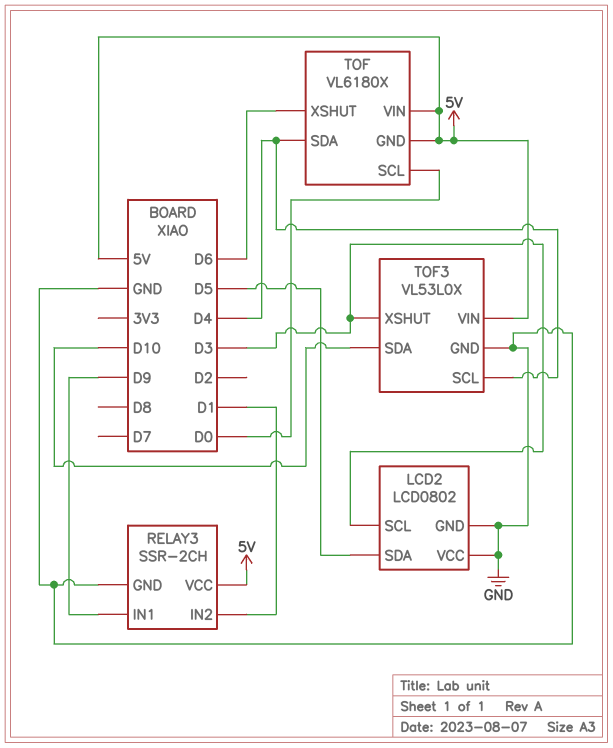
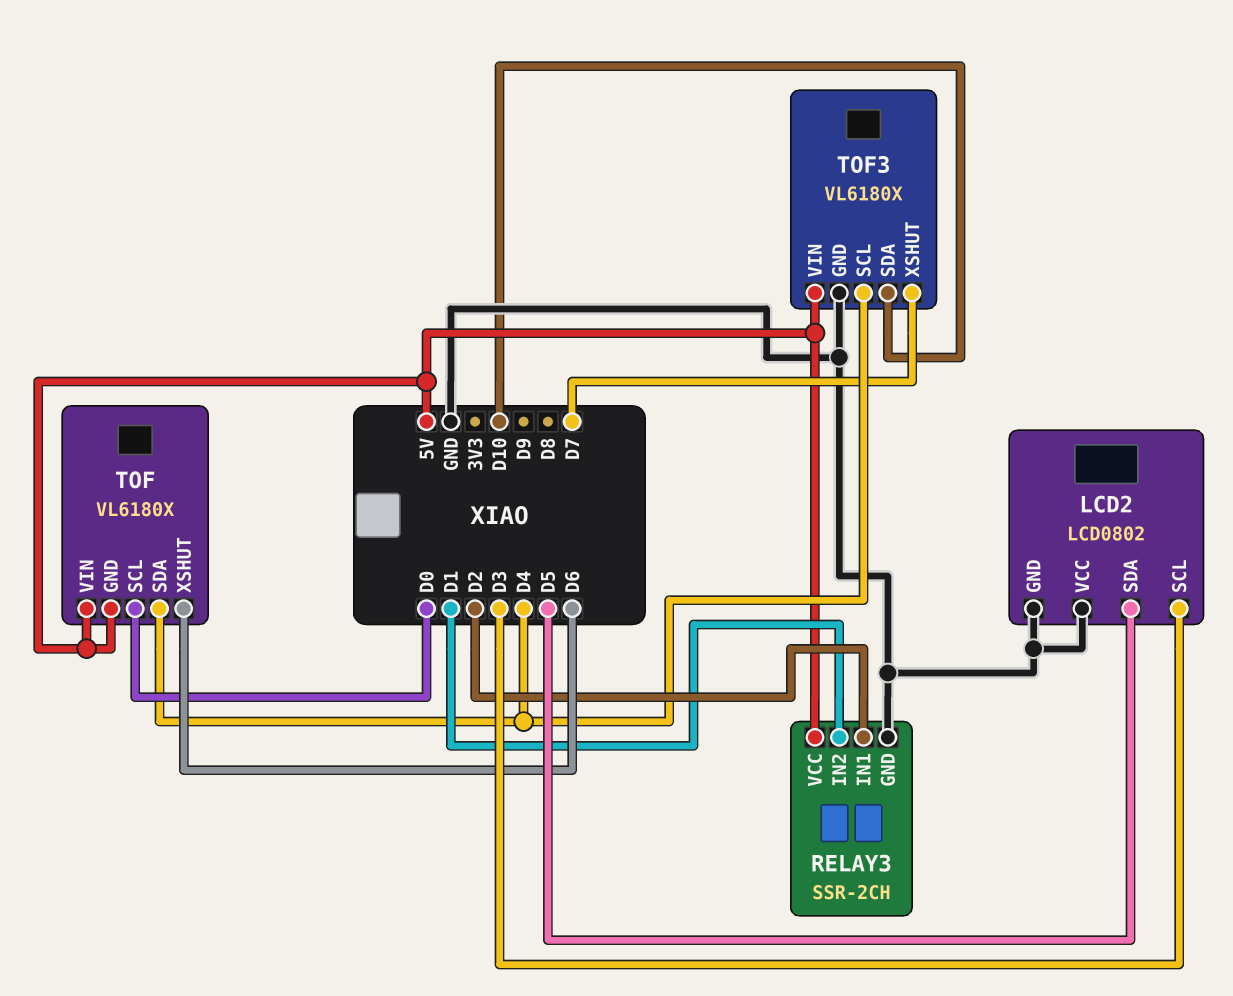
RELAY3 pin IN1: D9 -> D2
TOF3: VL53L0X -> VL6180X
TOF3 pin XSHUT: D3 -> D7

